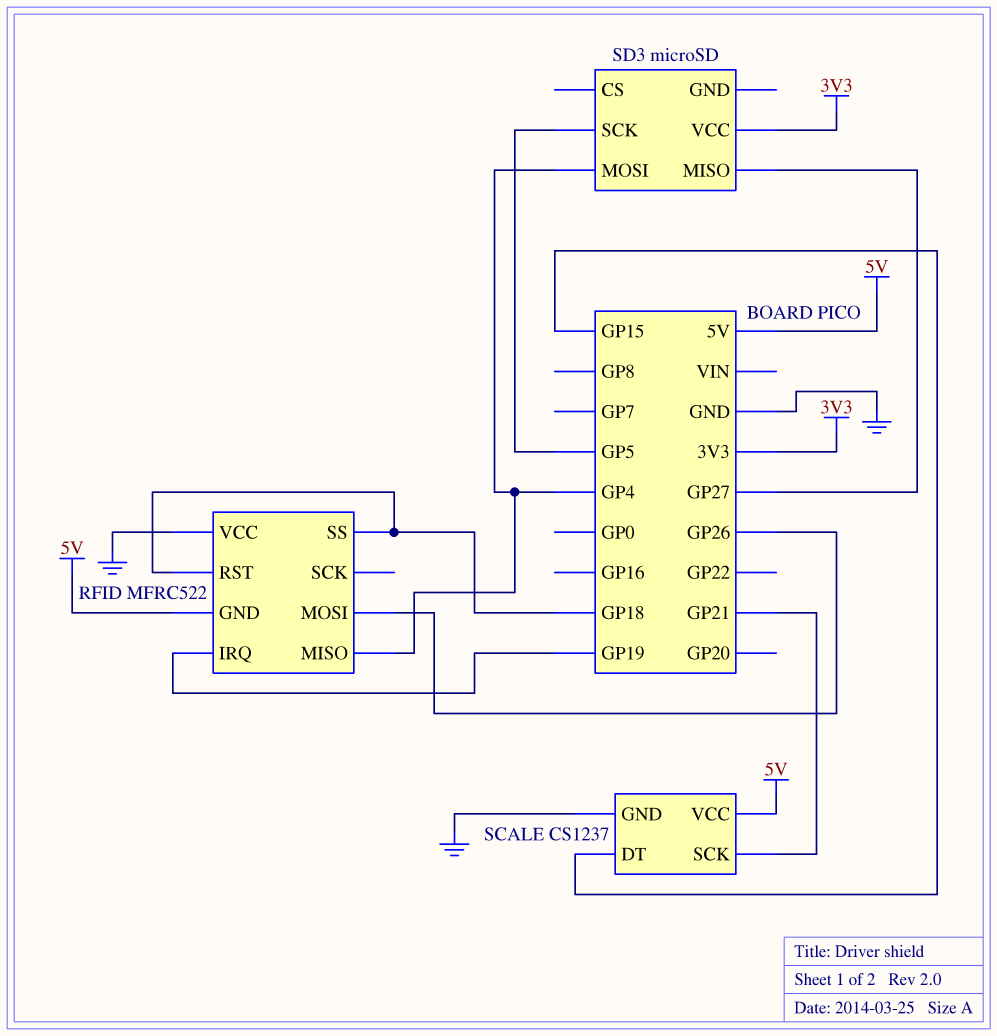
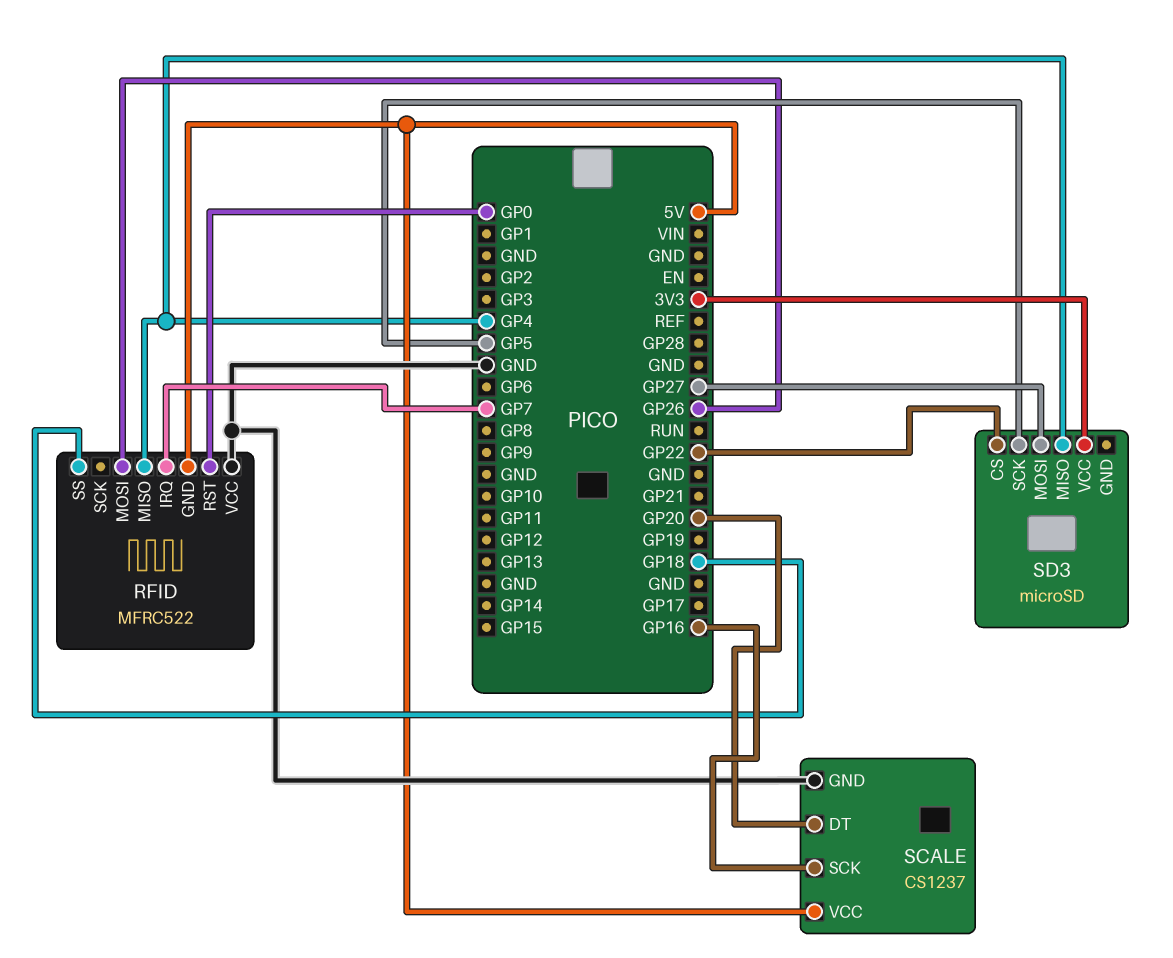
RFID pin IRQ: GP19 -> GP7
RFID pin RST: GP18 -> GP0
SCALE pin DT: GP15 -> GP20
SCALE pin SCK: GP21 -> GP16
SD3 pin CS: none -> GP22
SD3 pin MISO: GP27 -> GP4
SD3 pin MOSI: GP4 -> GP27

